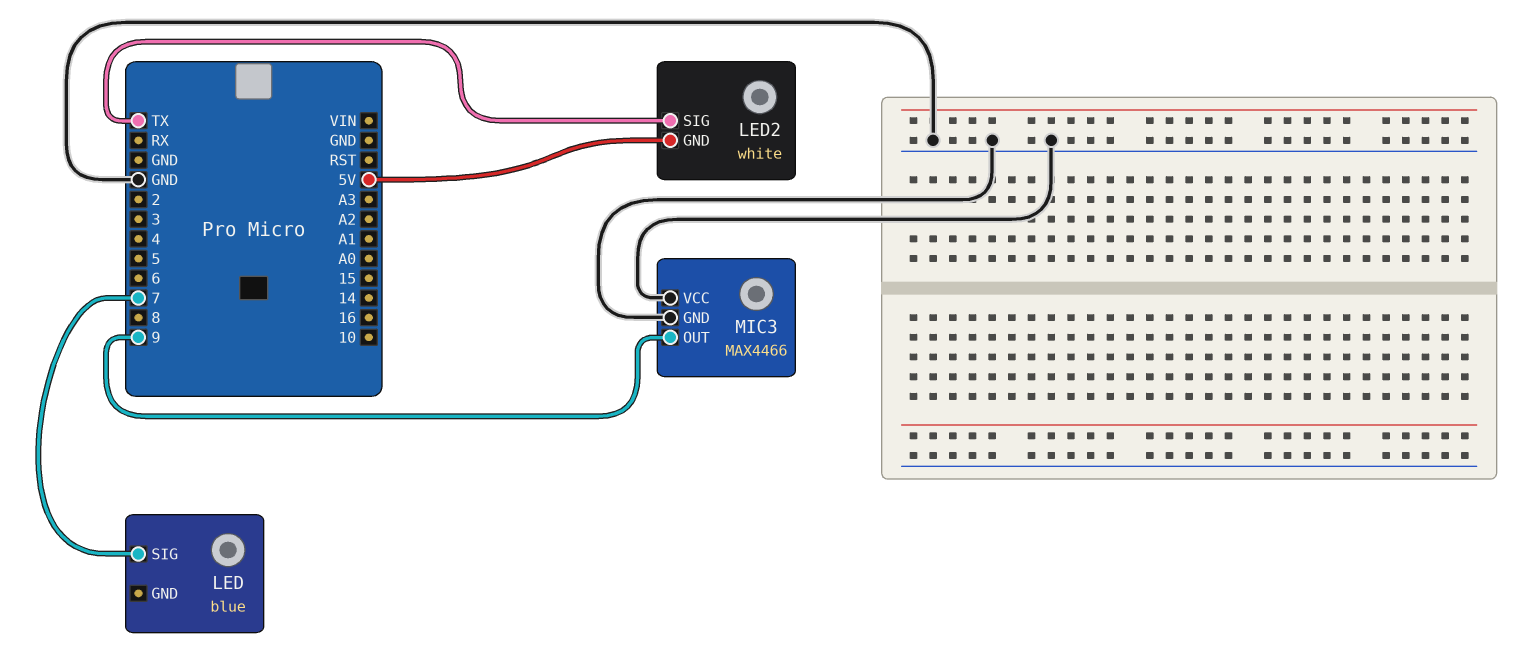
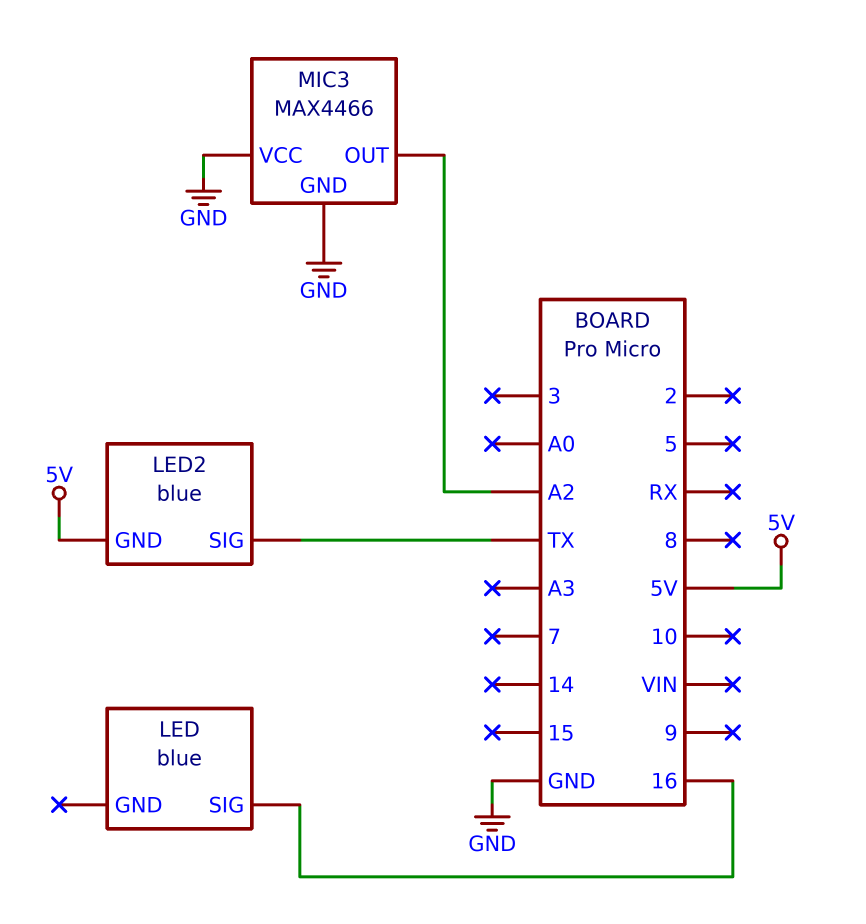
LED pin SIG: 7 -> 16
LED2: white -> blue
MIC3 pin OUT: 9 -> A2

